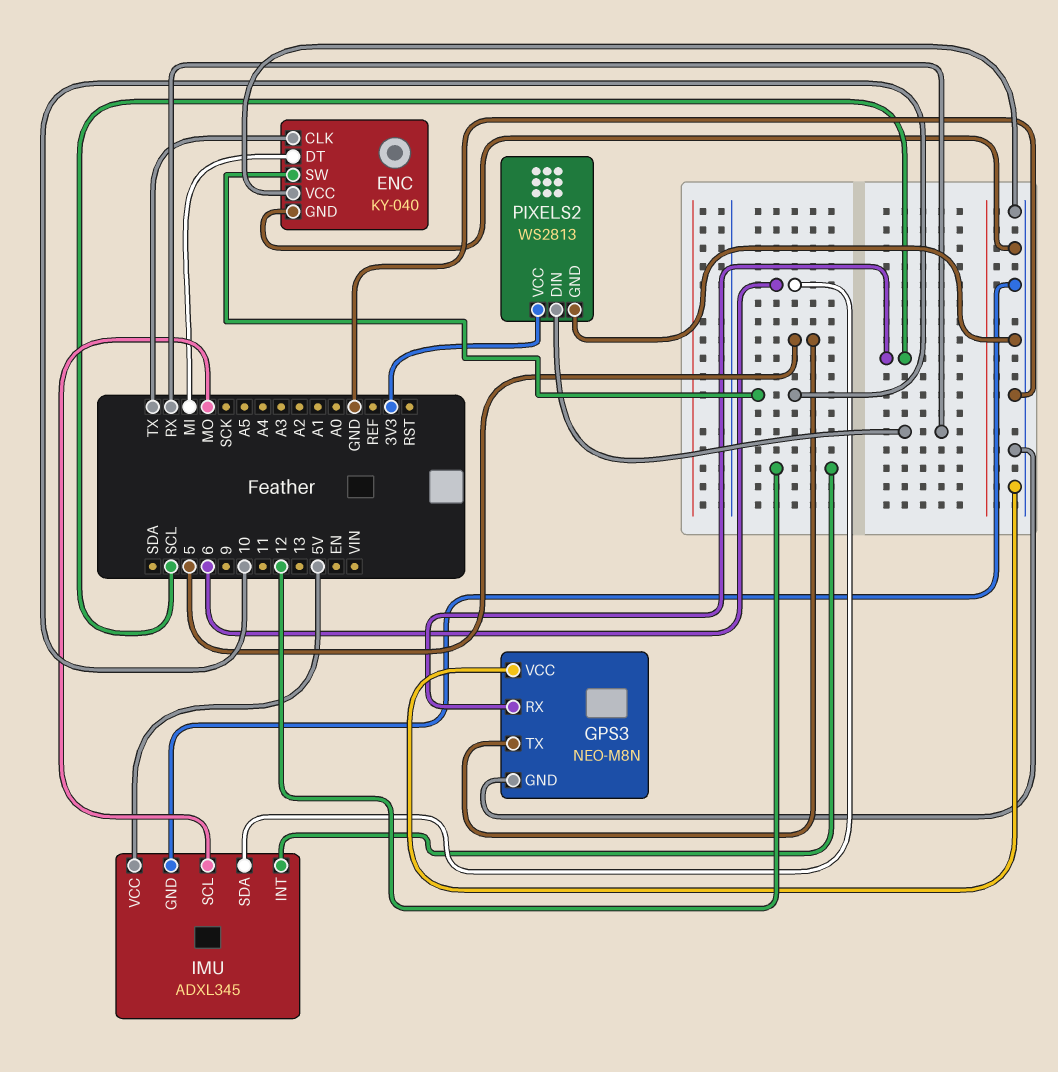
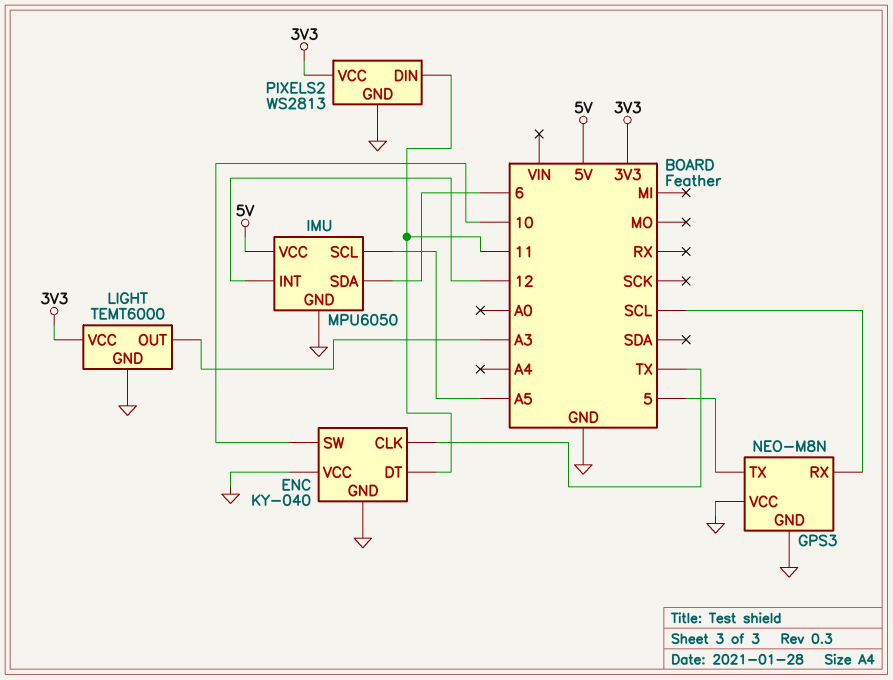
ENC pin DT: MI -> 11
IMU: ADXL345 -> MPU6050
IMU pin SCL: MO -> A5
LIGHT: none -> TEMT6000
LIGHT pin GND: none -> GND
LIGHT pin OUT: none -> A3
LIGHT pin VCC: none -> 3V3
PIXELS2 pin DIN: RX -> 11

